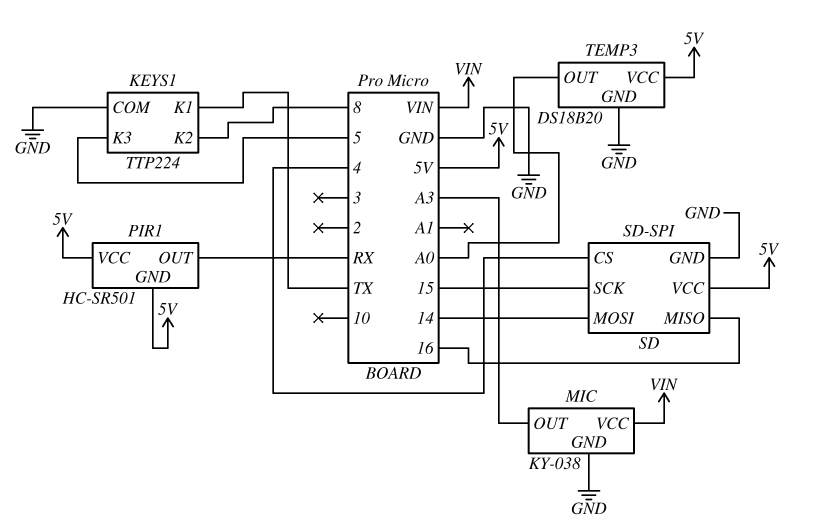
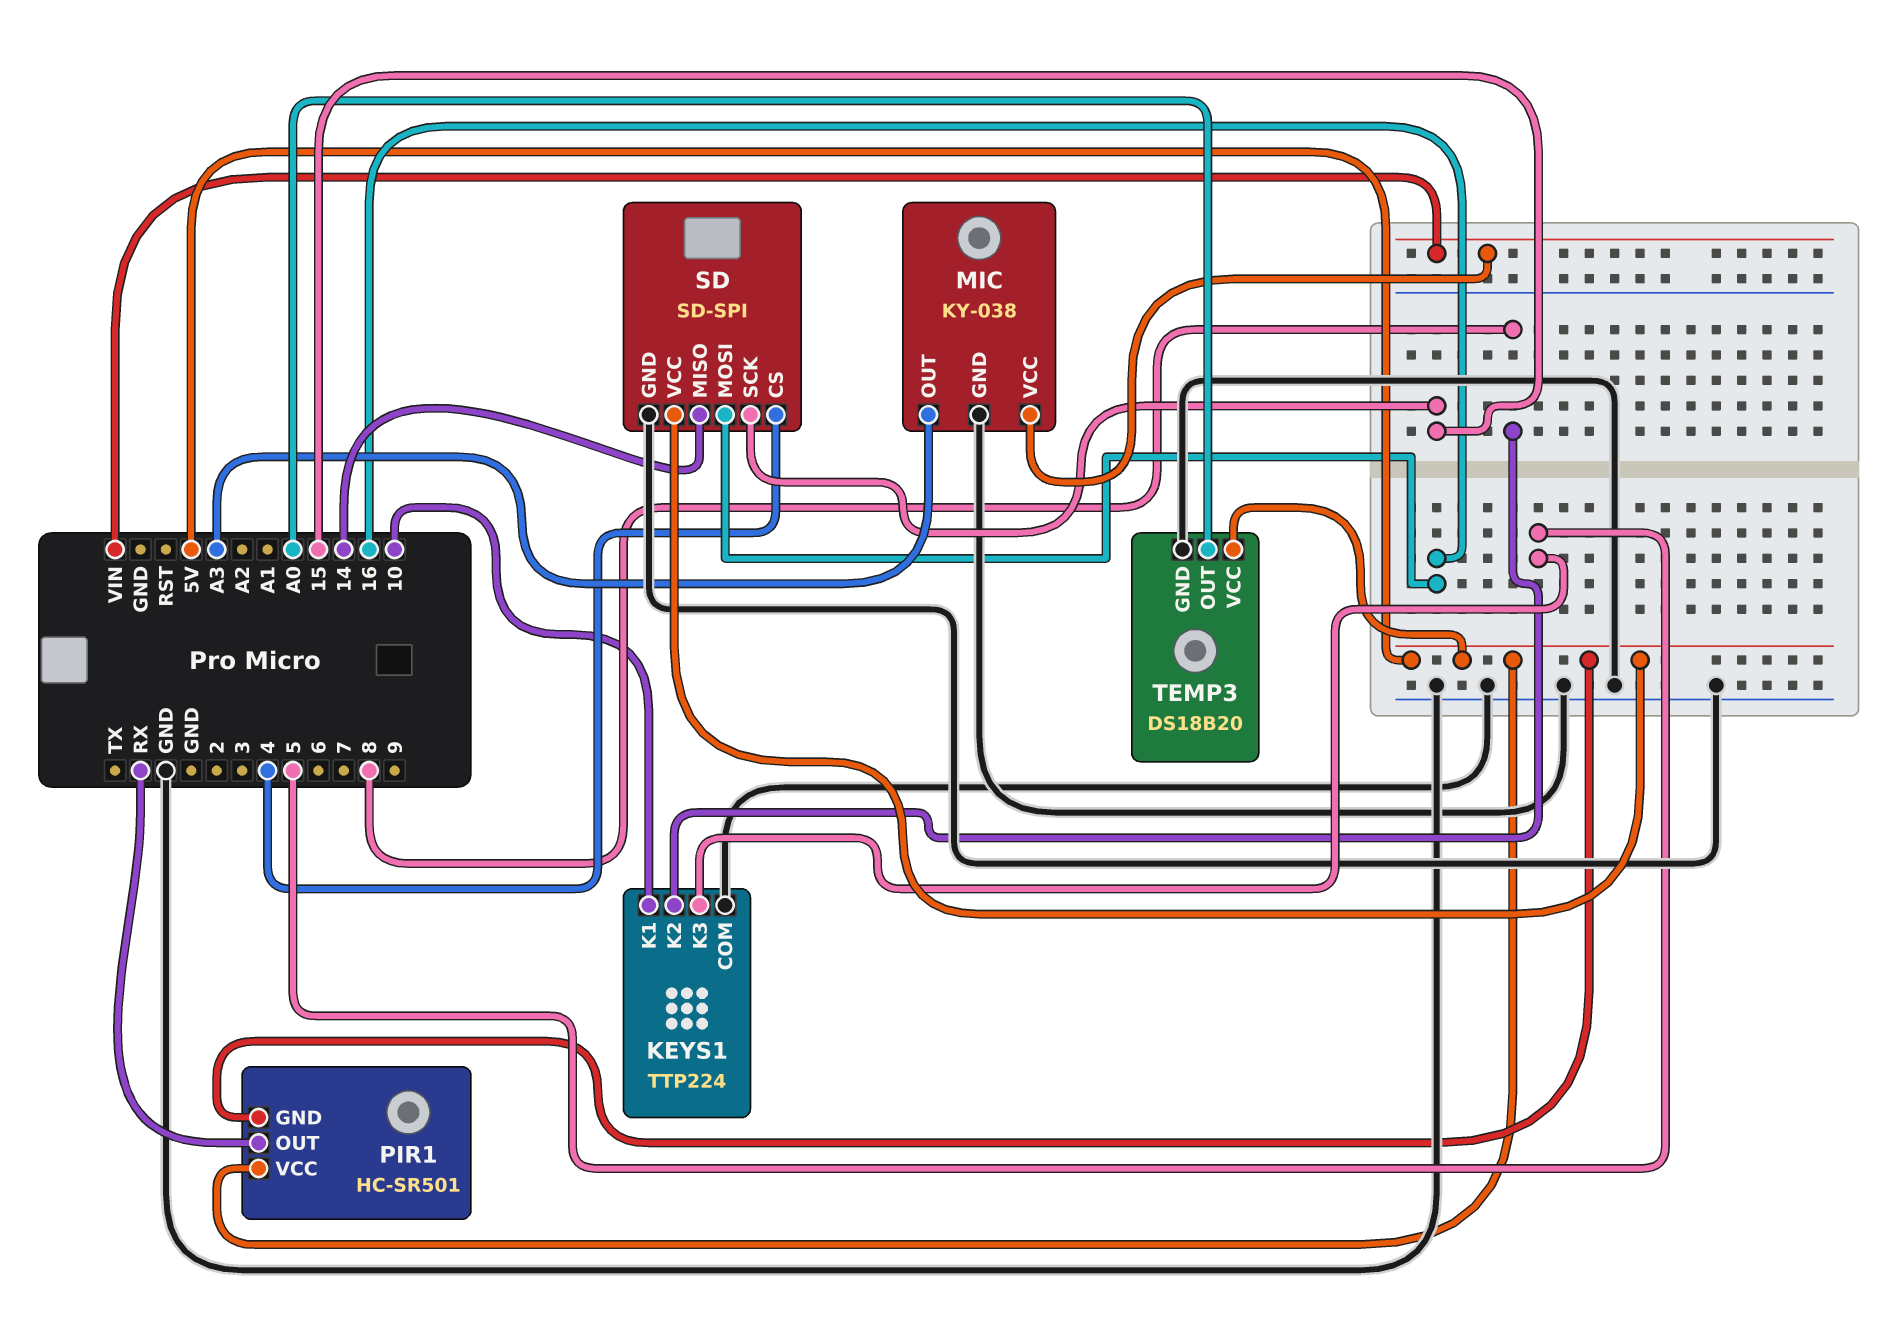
KEYS1 pin K1: TX -> 10
SD pin MISO: 16 -> 14
SD pin MOSI: 14 -> 16

